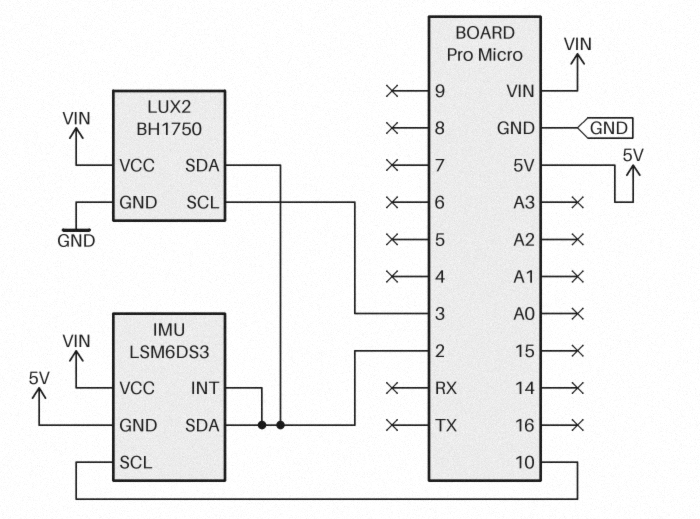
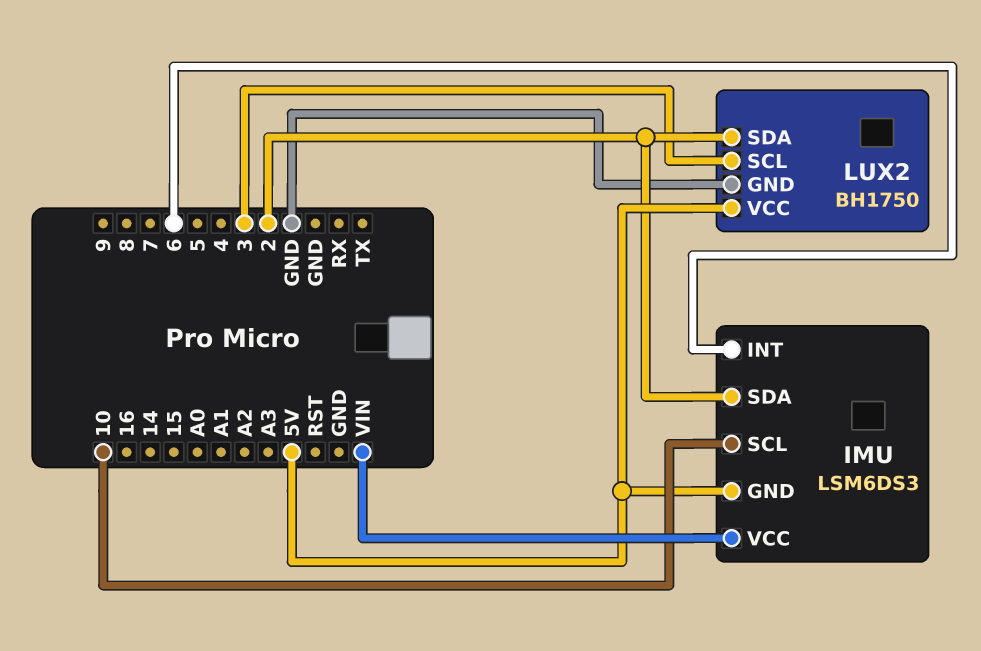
IMU pin INT: 2 -> 6
LUX2 pin VCC: VIN -> 5V

